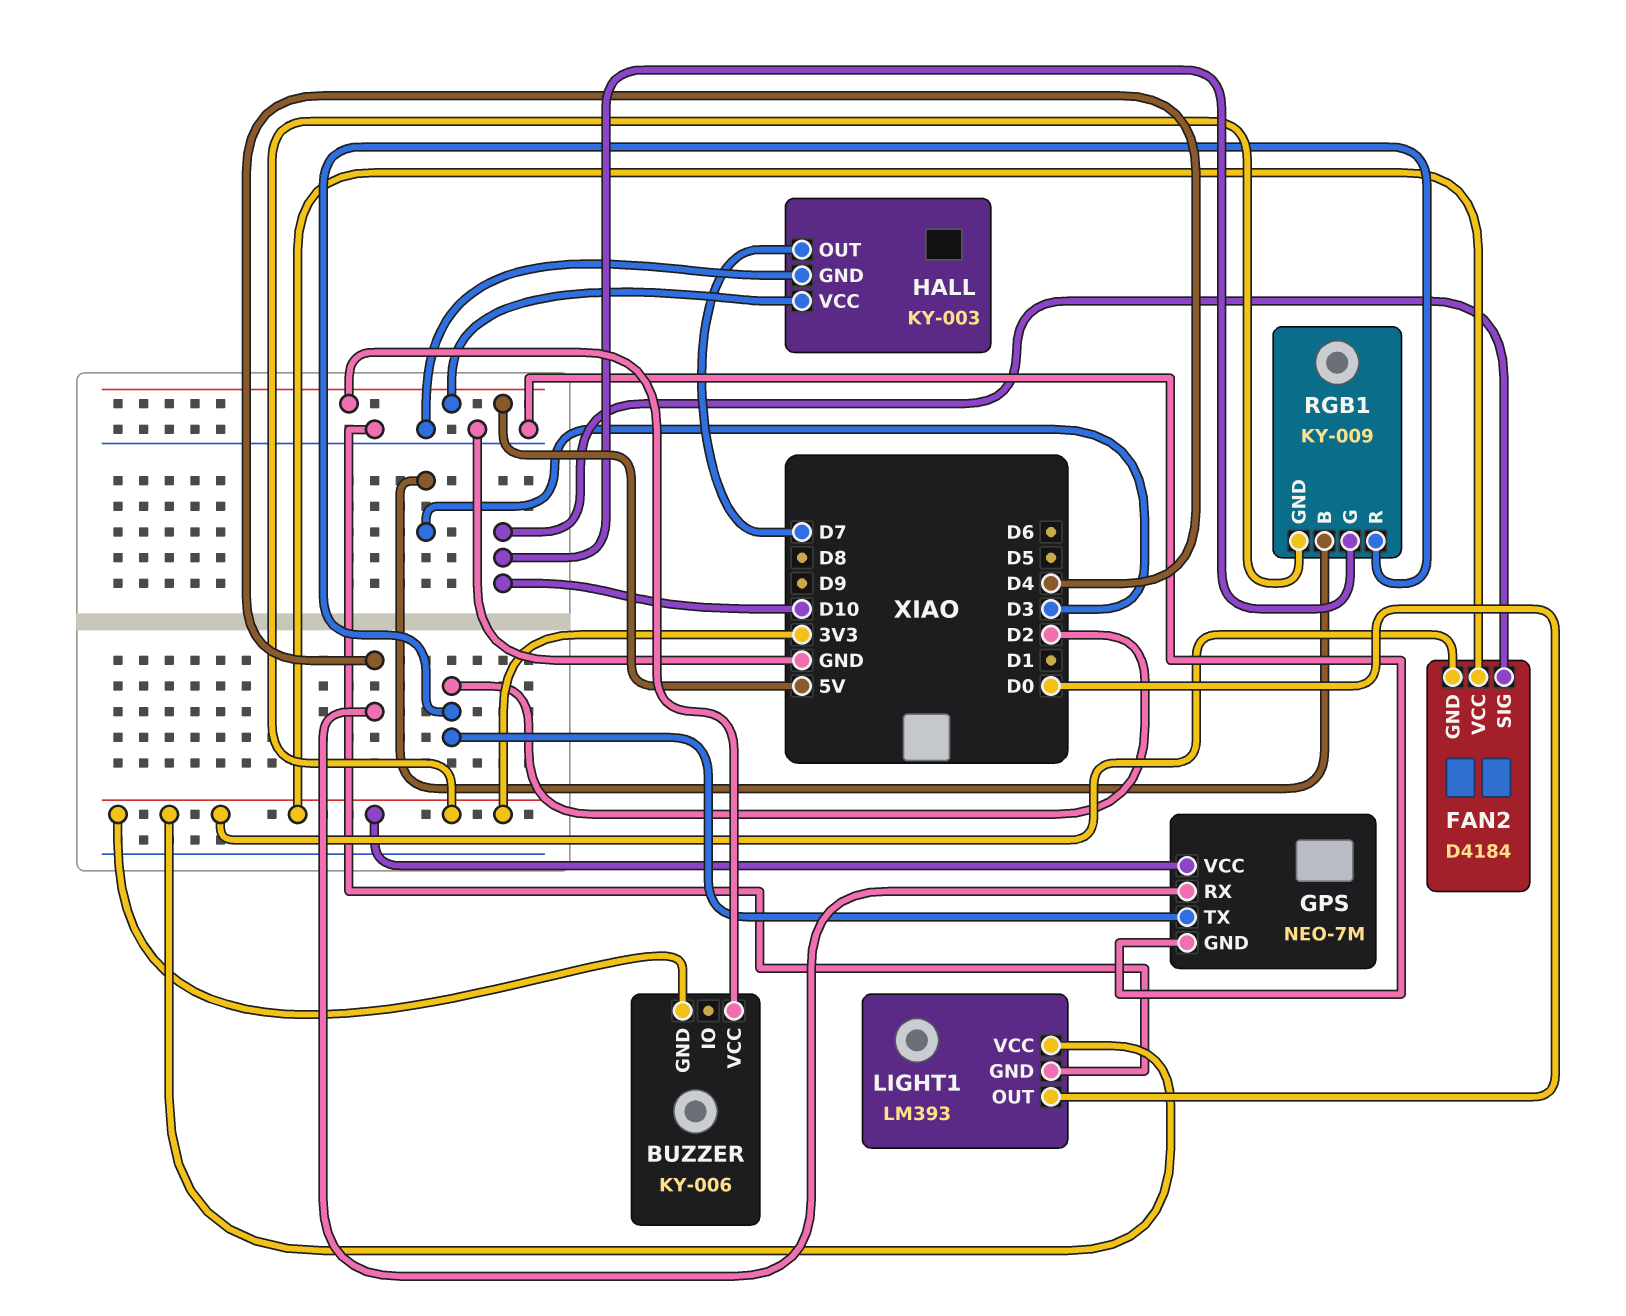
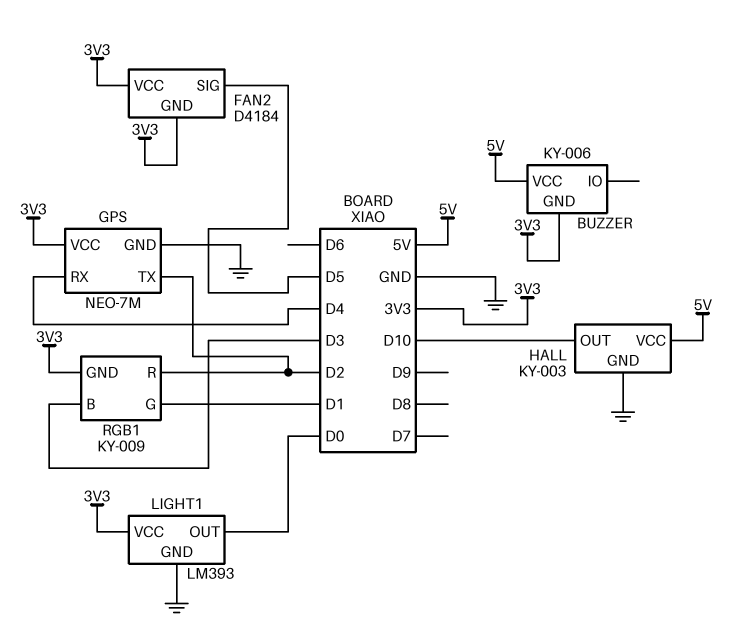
FAN2 pin SIG: D10 -> D5
HALL pin OUT: D7 -> D10
RGB1 pin G: D10 -> D1

